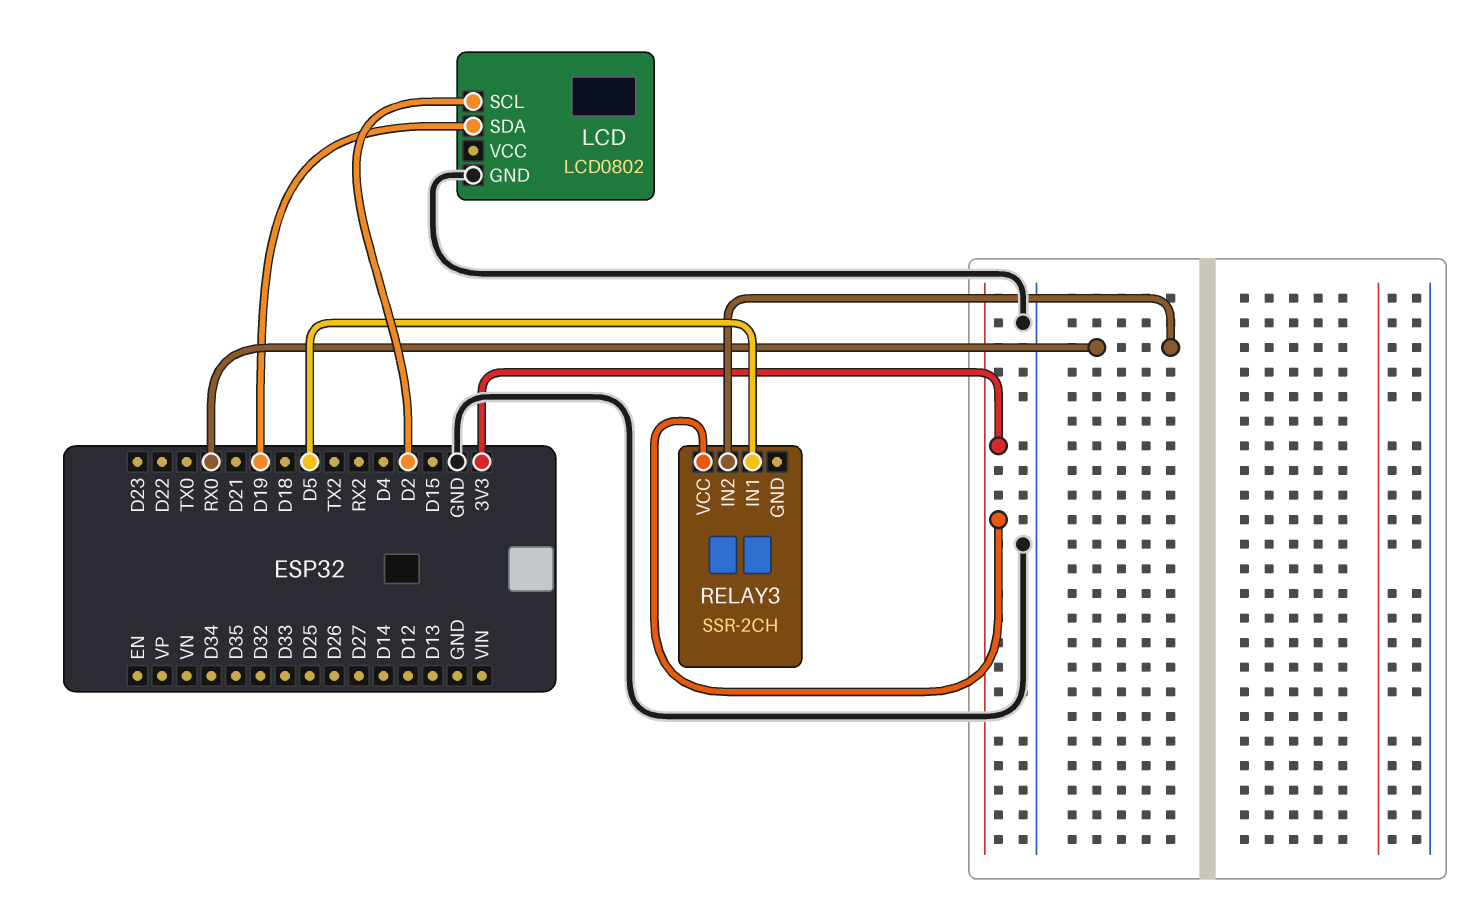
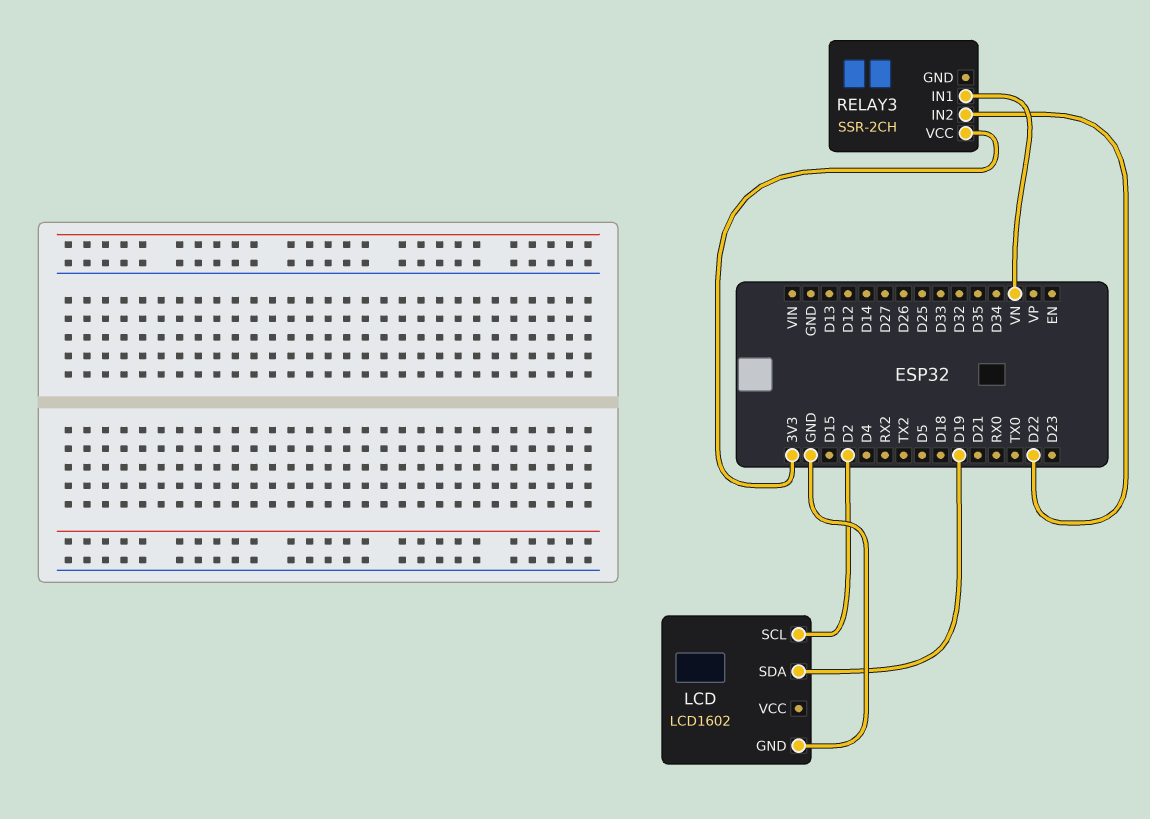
LCD: LCD0802 -> LCD1602
RELAY3 pin IN1: D5 -> VN
RELAY3 pin IN2: RX0 -> D22

